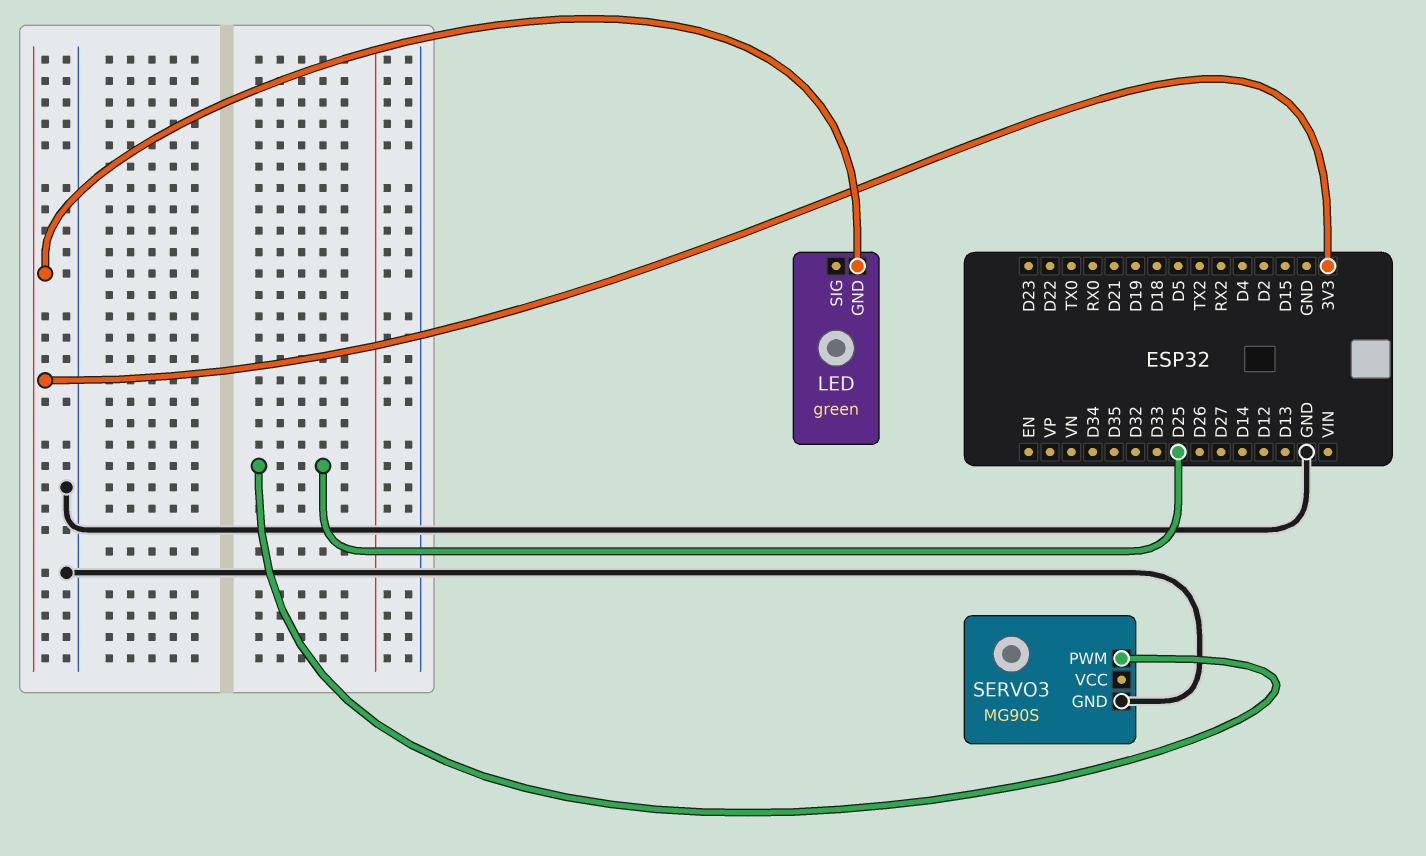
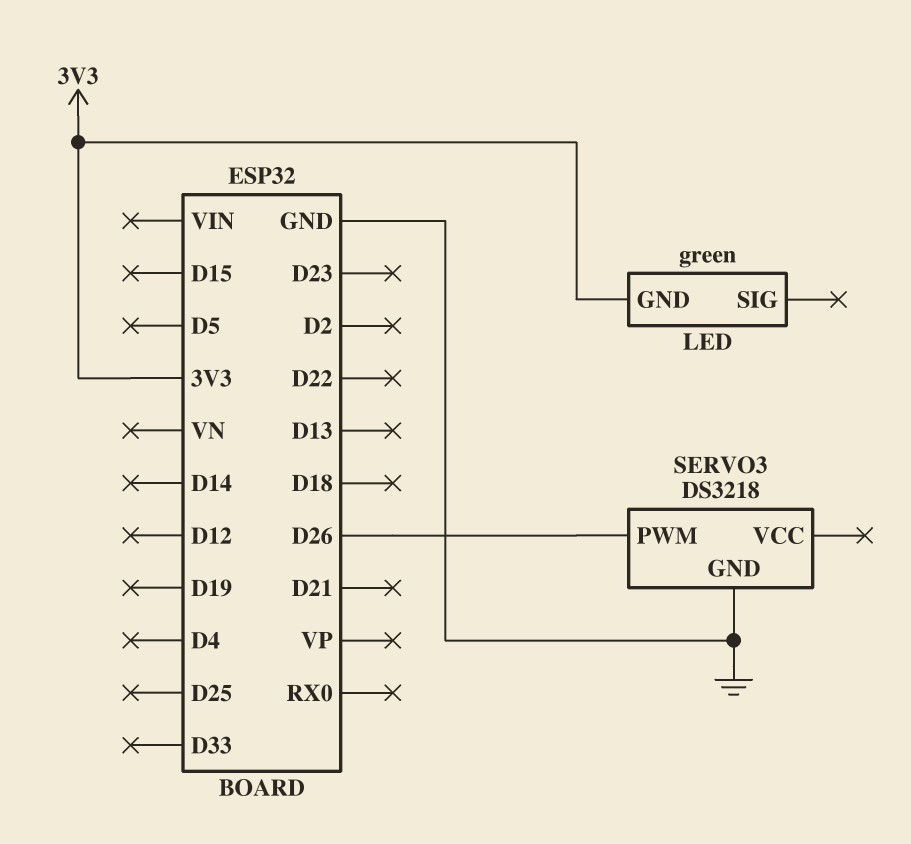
SERVO3: MG90S -> DS3218
SERVO3 pin PWM: D25 -> D26

